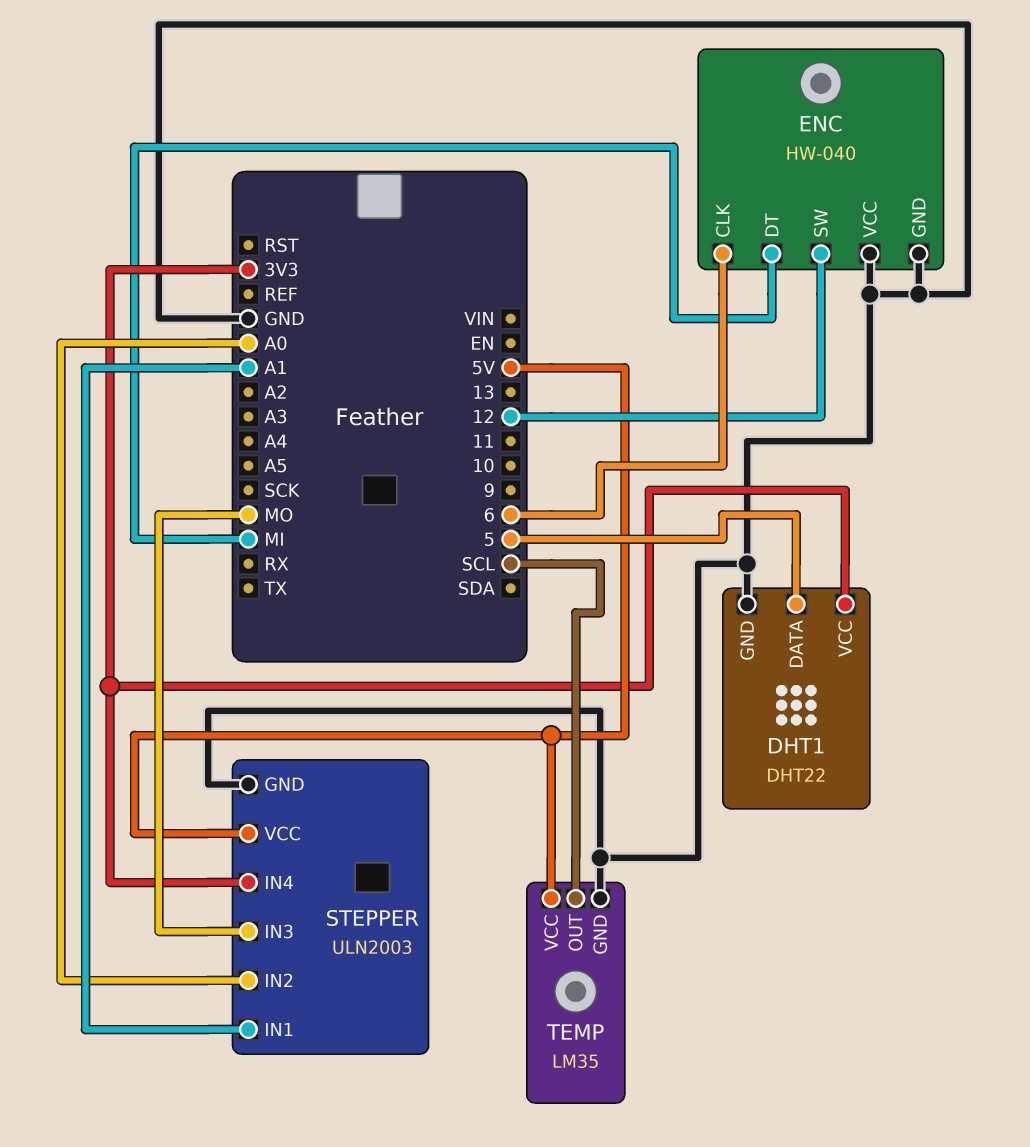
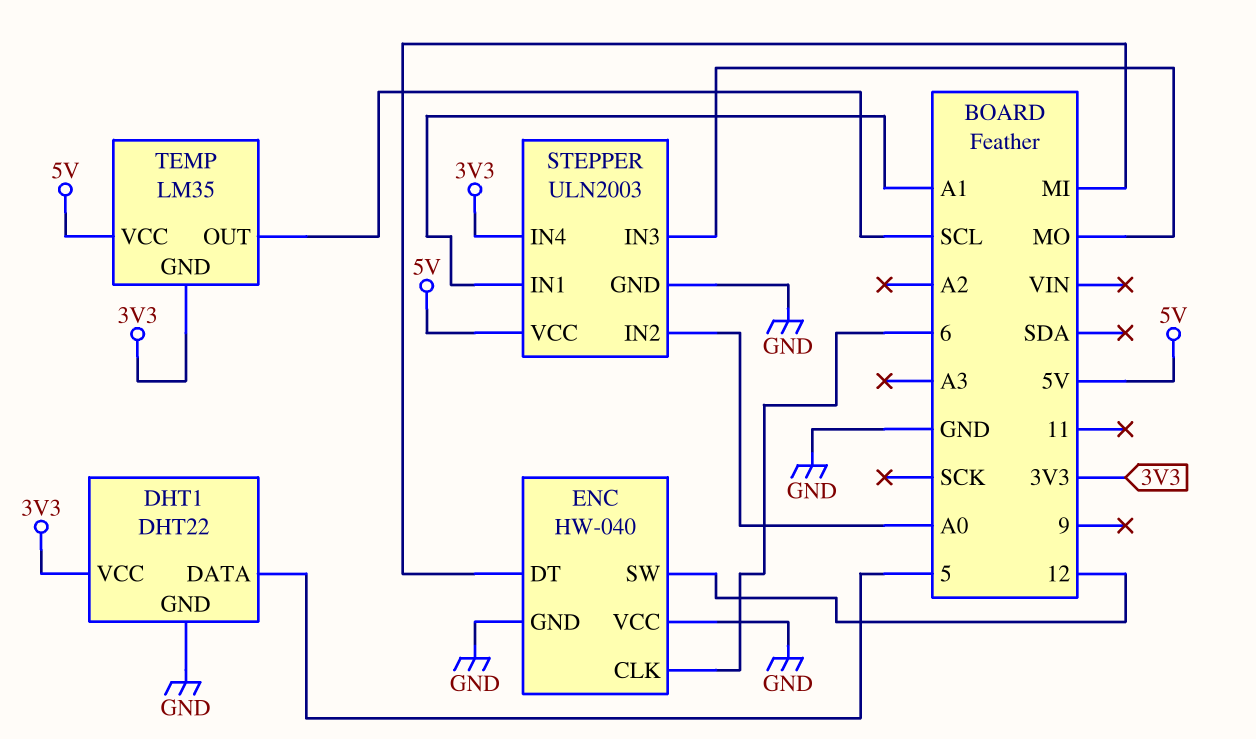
TEMP pin GND: GND -> 3V3

